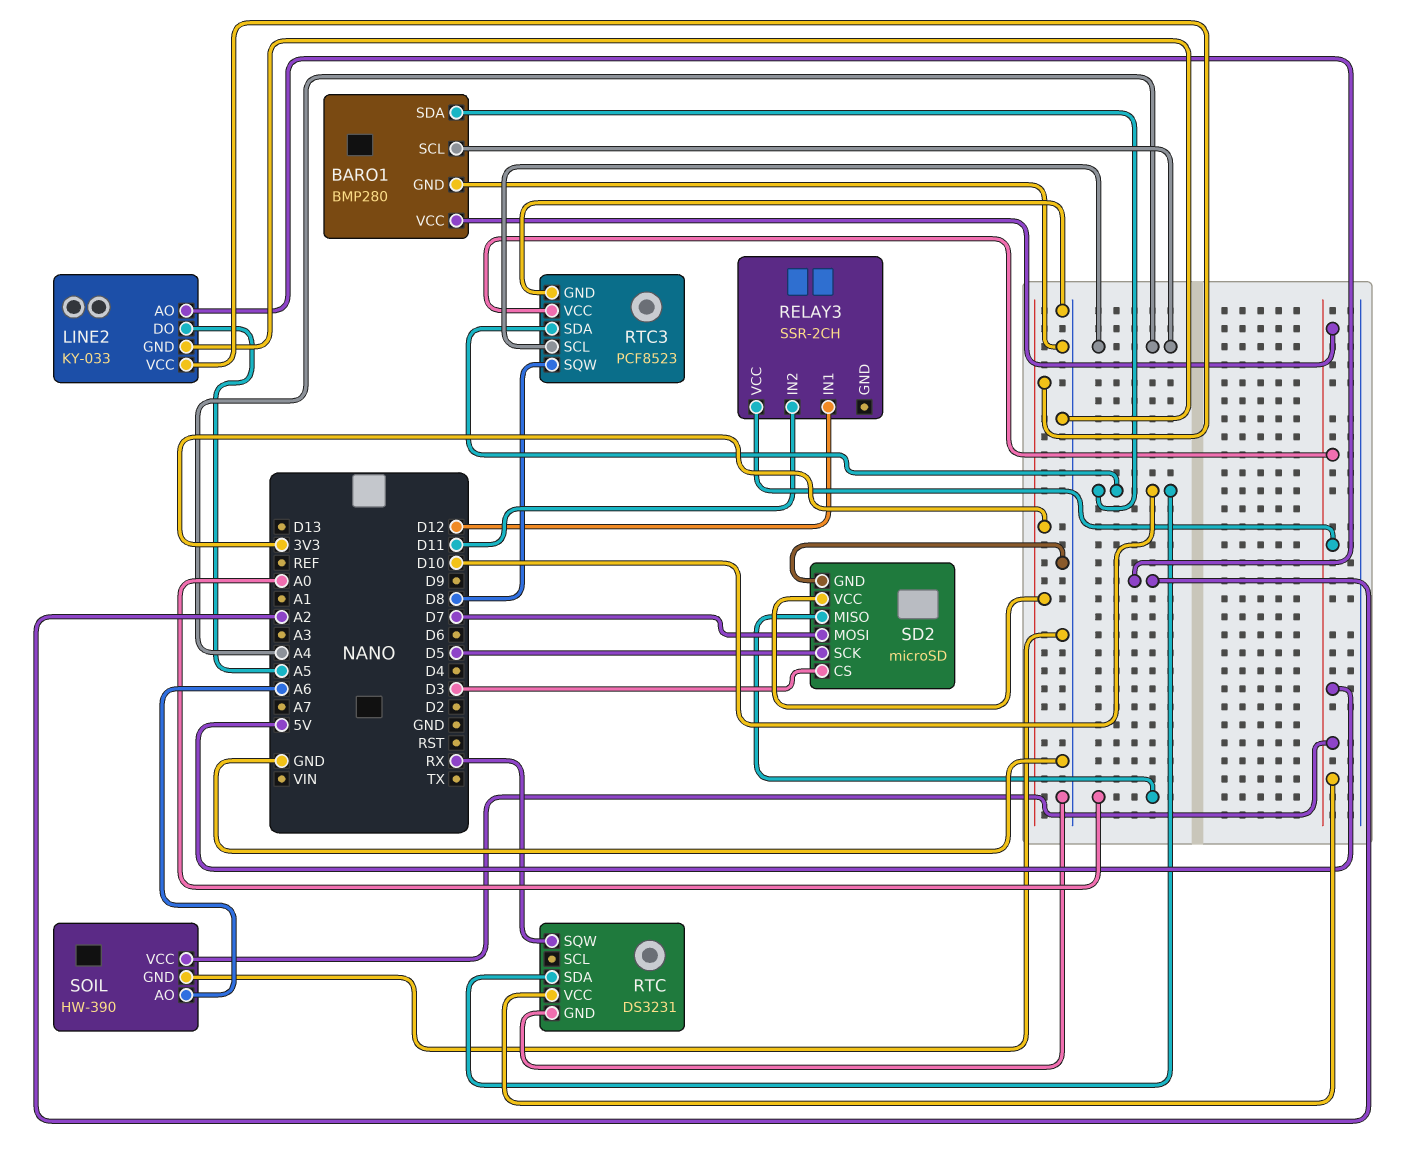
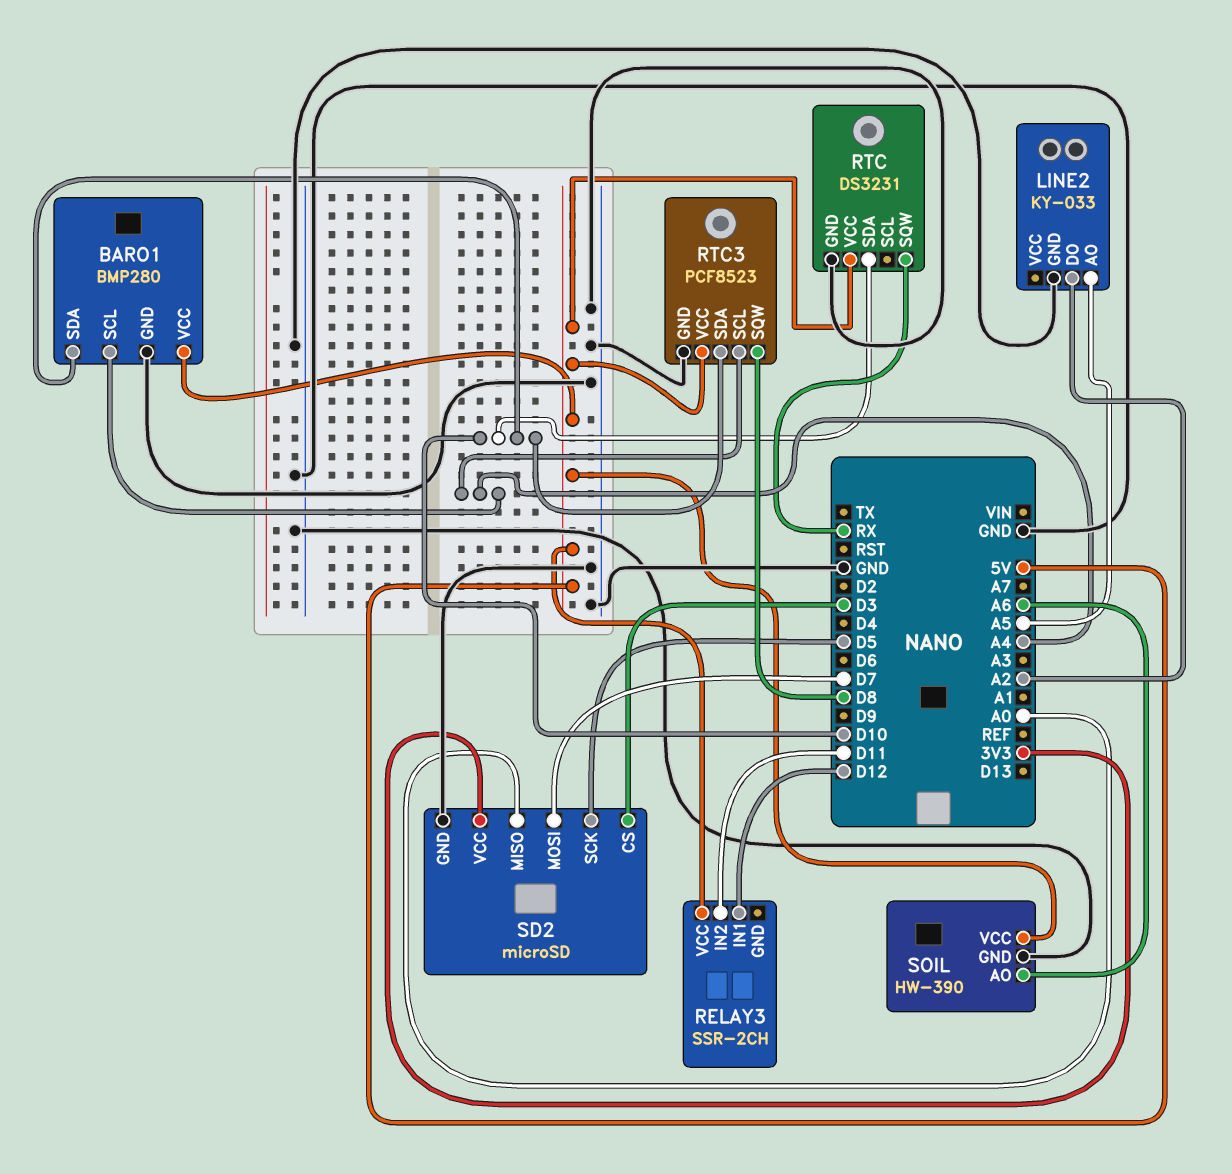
LINE2 pin AO: A2 -> A5
LINE2 pin DO: A5 -> A2
LINE2 pin VCC: 3V3 -> none

